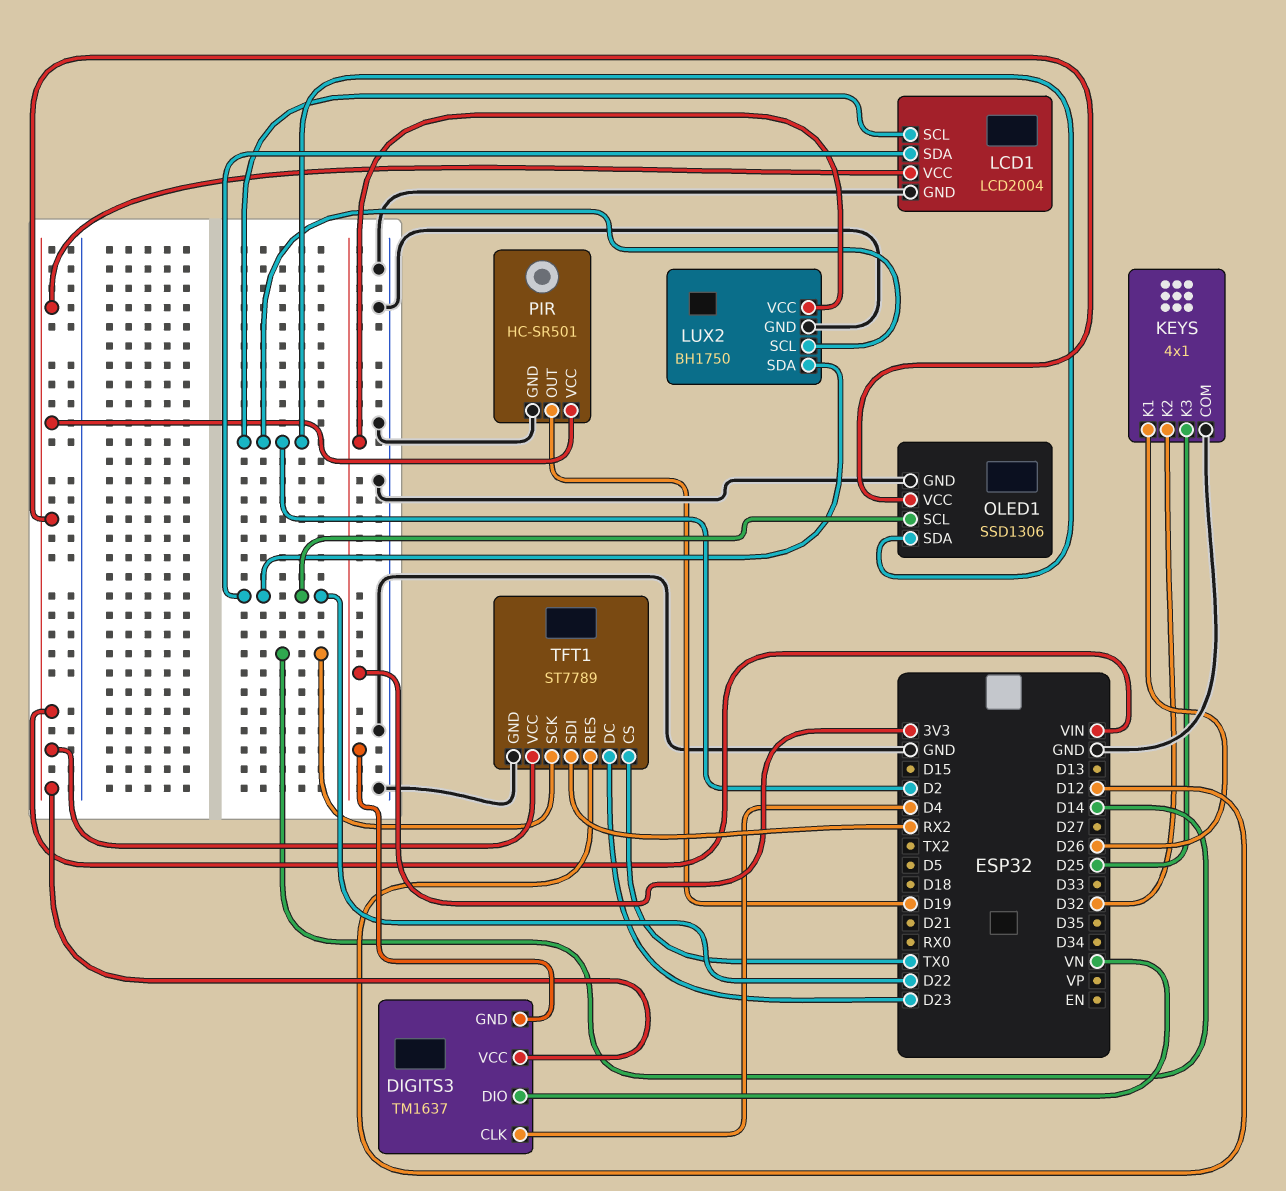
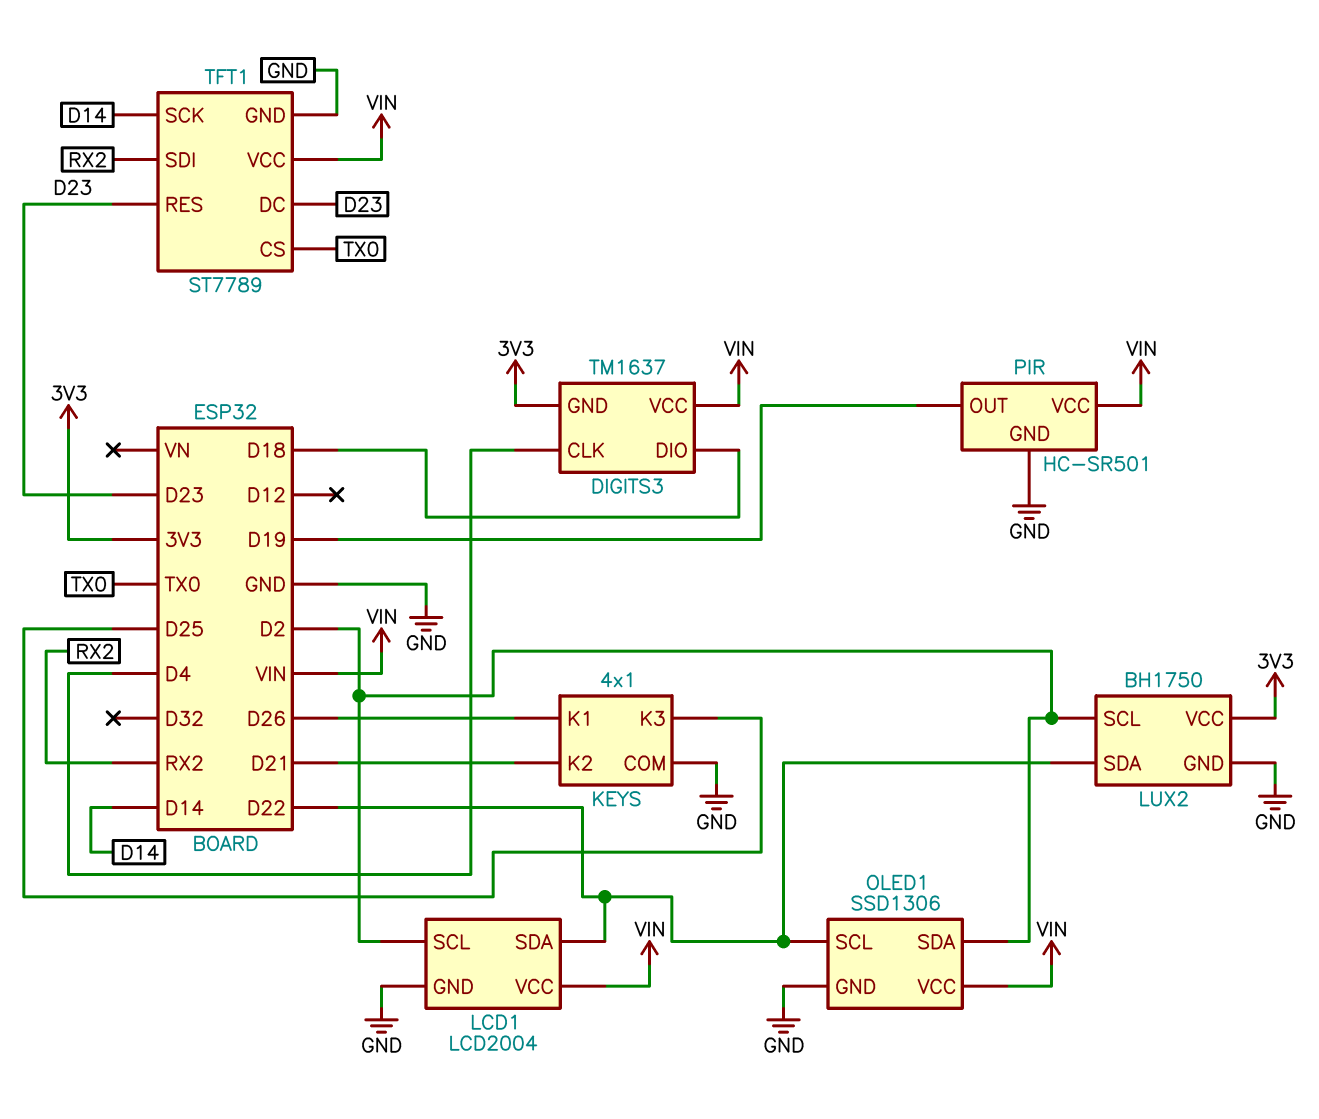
DIGITS3 pin DIO: VN -> D18
KEYS pin K2: D32 -> D21
TFT1 pin RES: D12 -> D23

